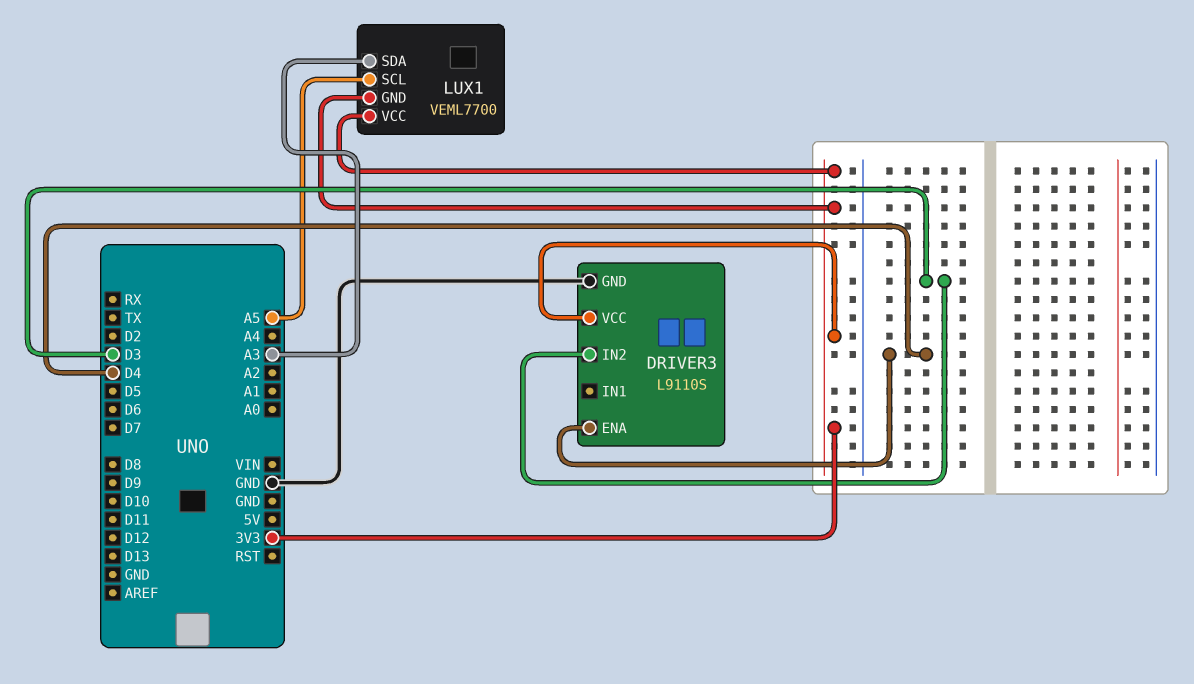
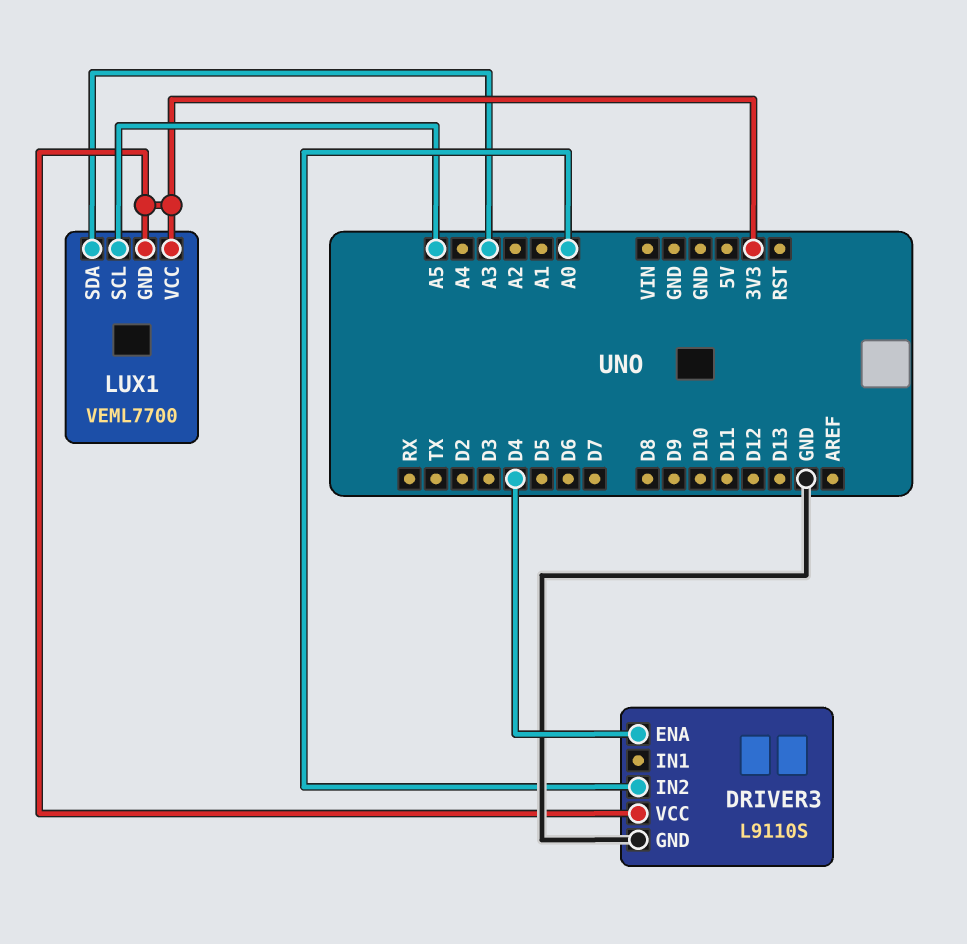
DRIVER3 pin IN2: D3 -> A0

